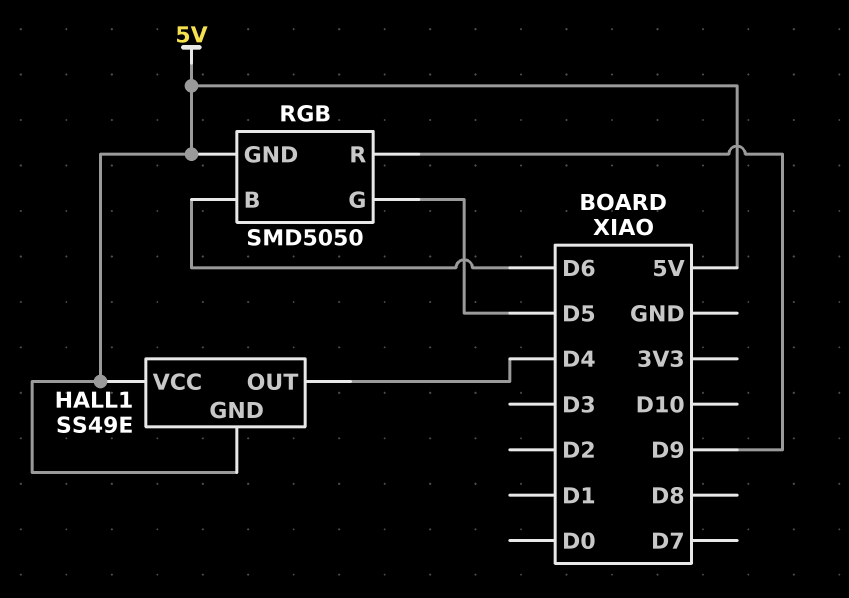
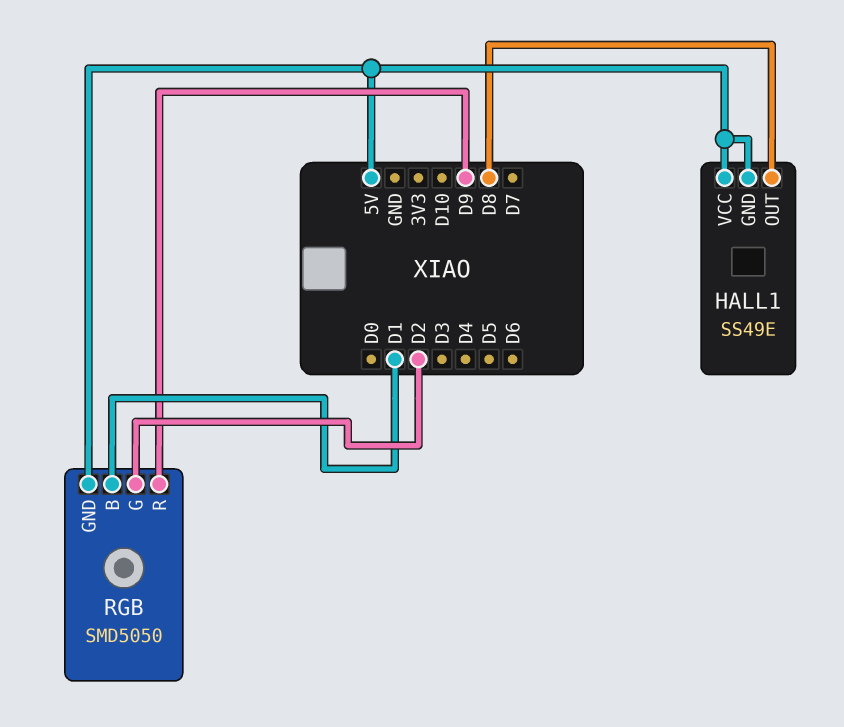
HALL1 pin OUT: D4 -> D8
RGB pin B: D6 -> D1
RGB pin G: D5 -> D2

